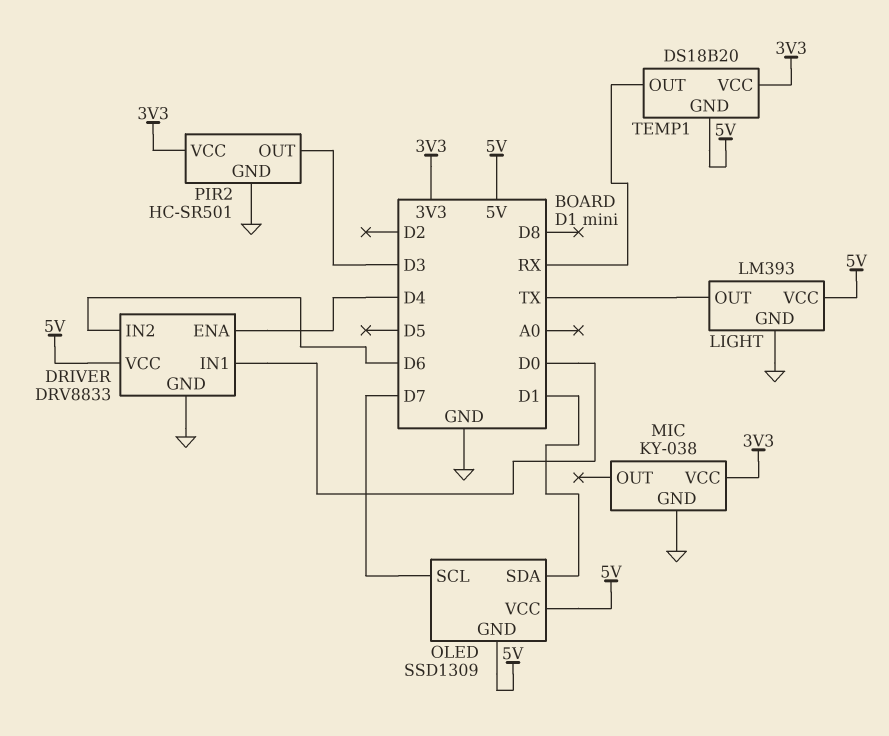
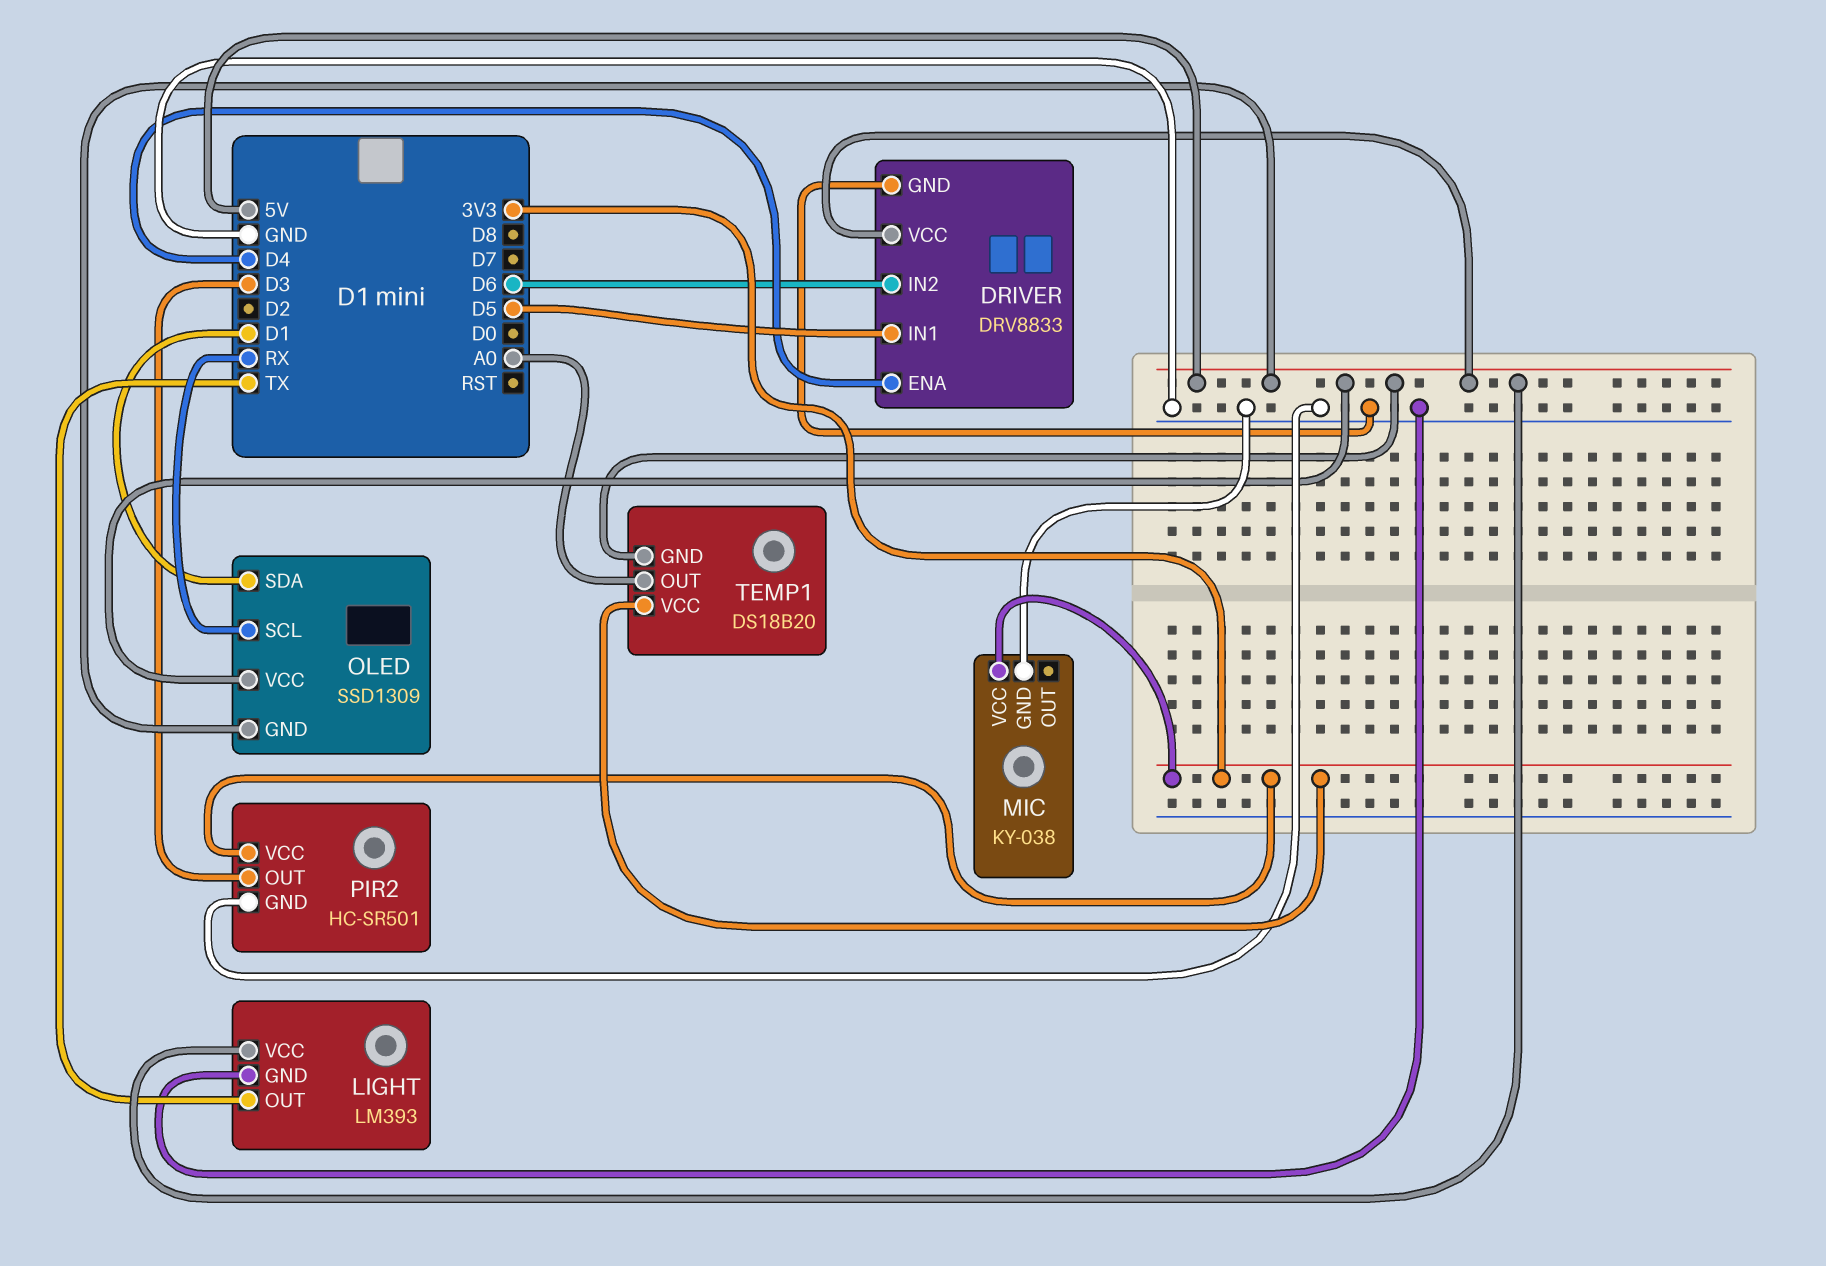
DRIVER pin IN1: D0 -> D5
OLED pin SCL: D7 -> RX
TEMP1 pin OUT: RX -> A0

